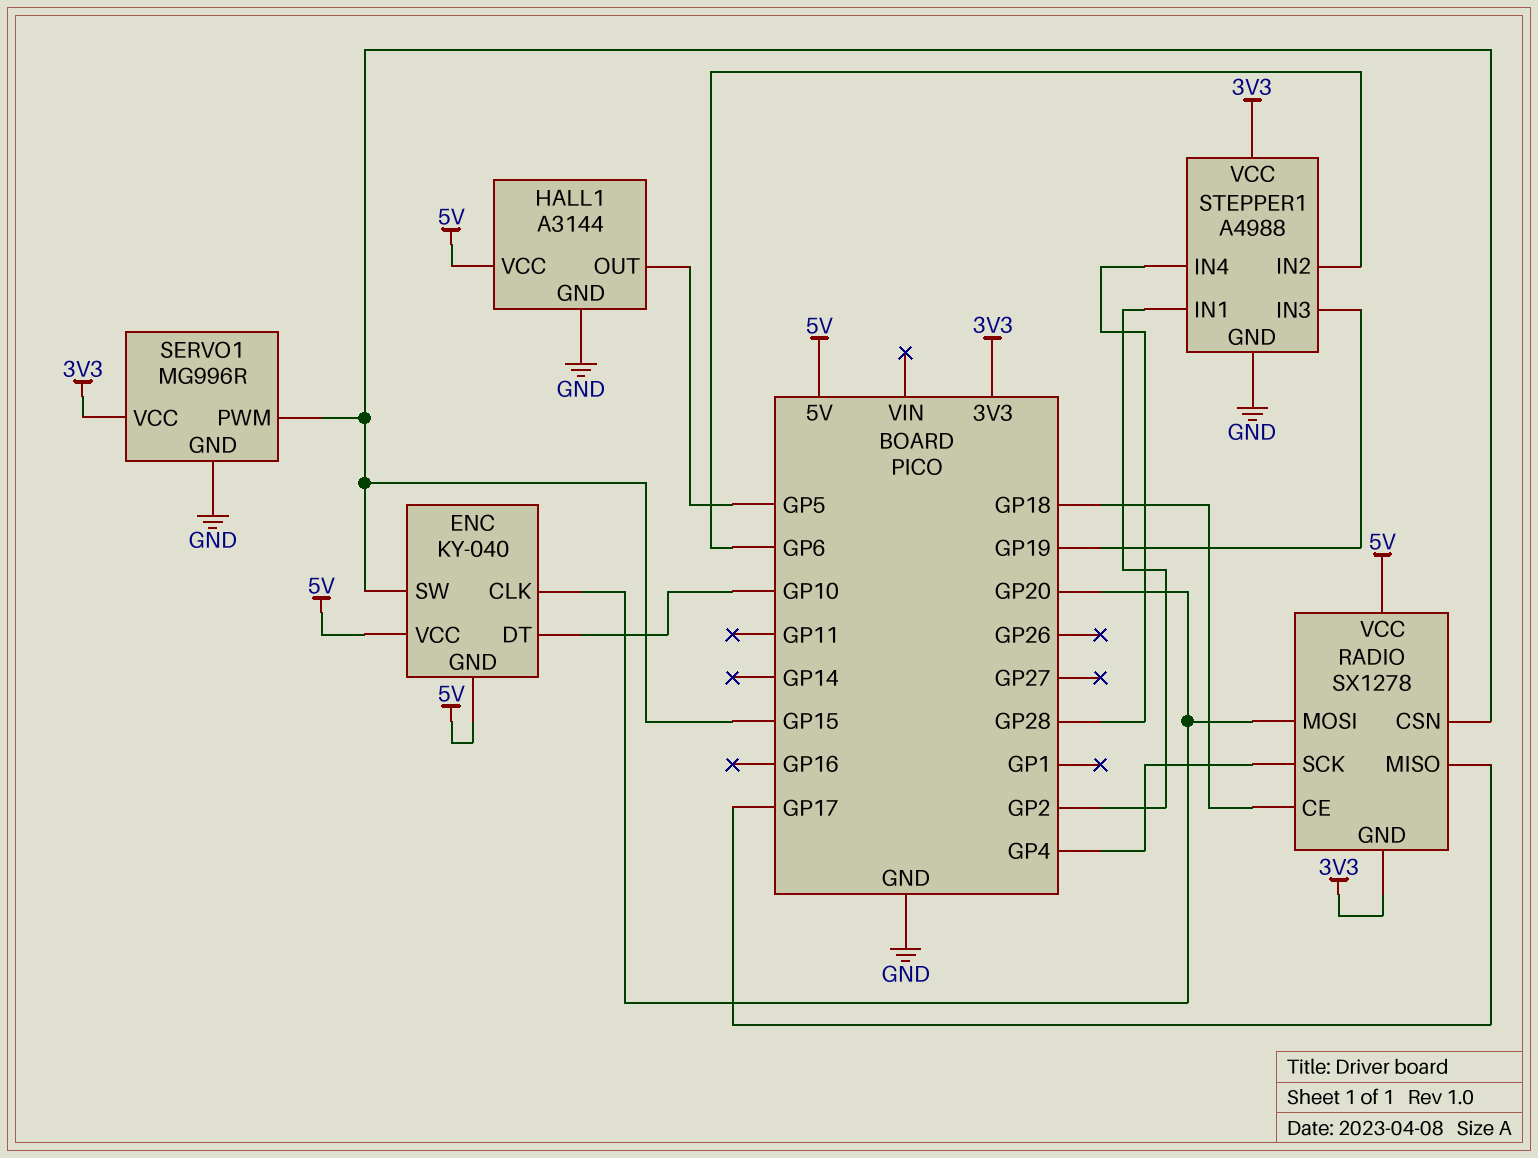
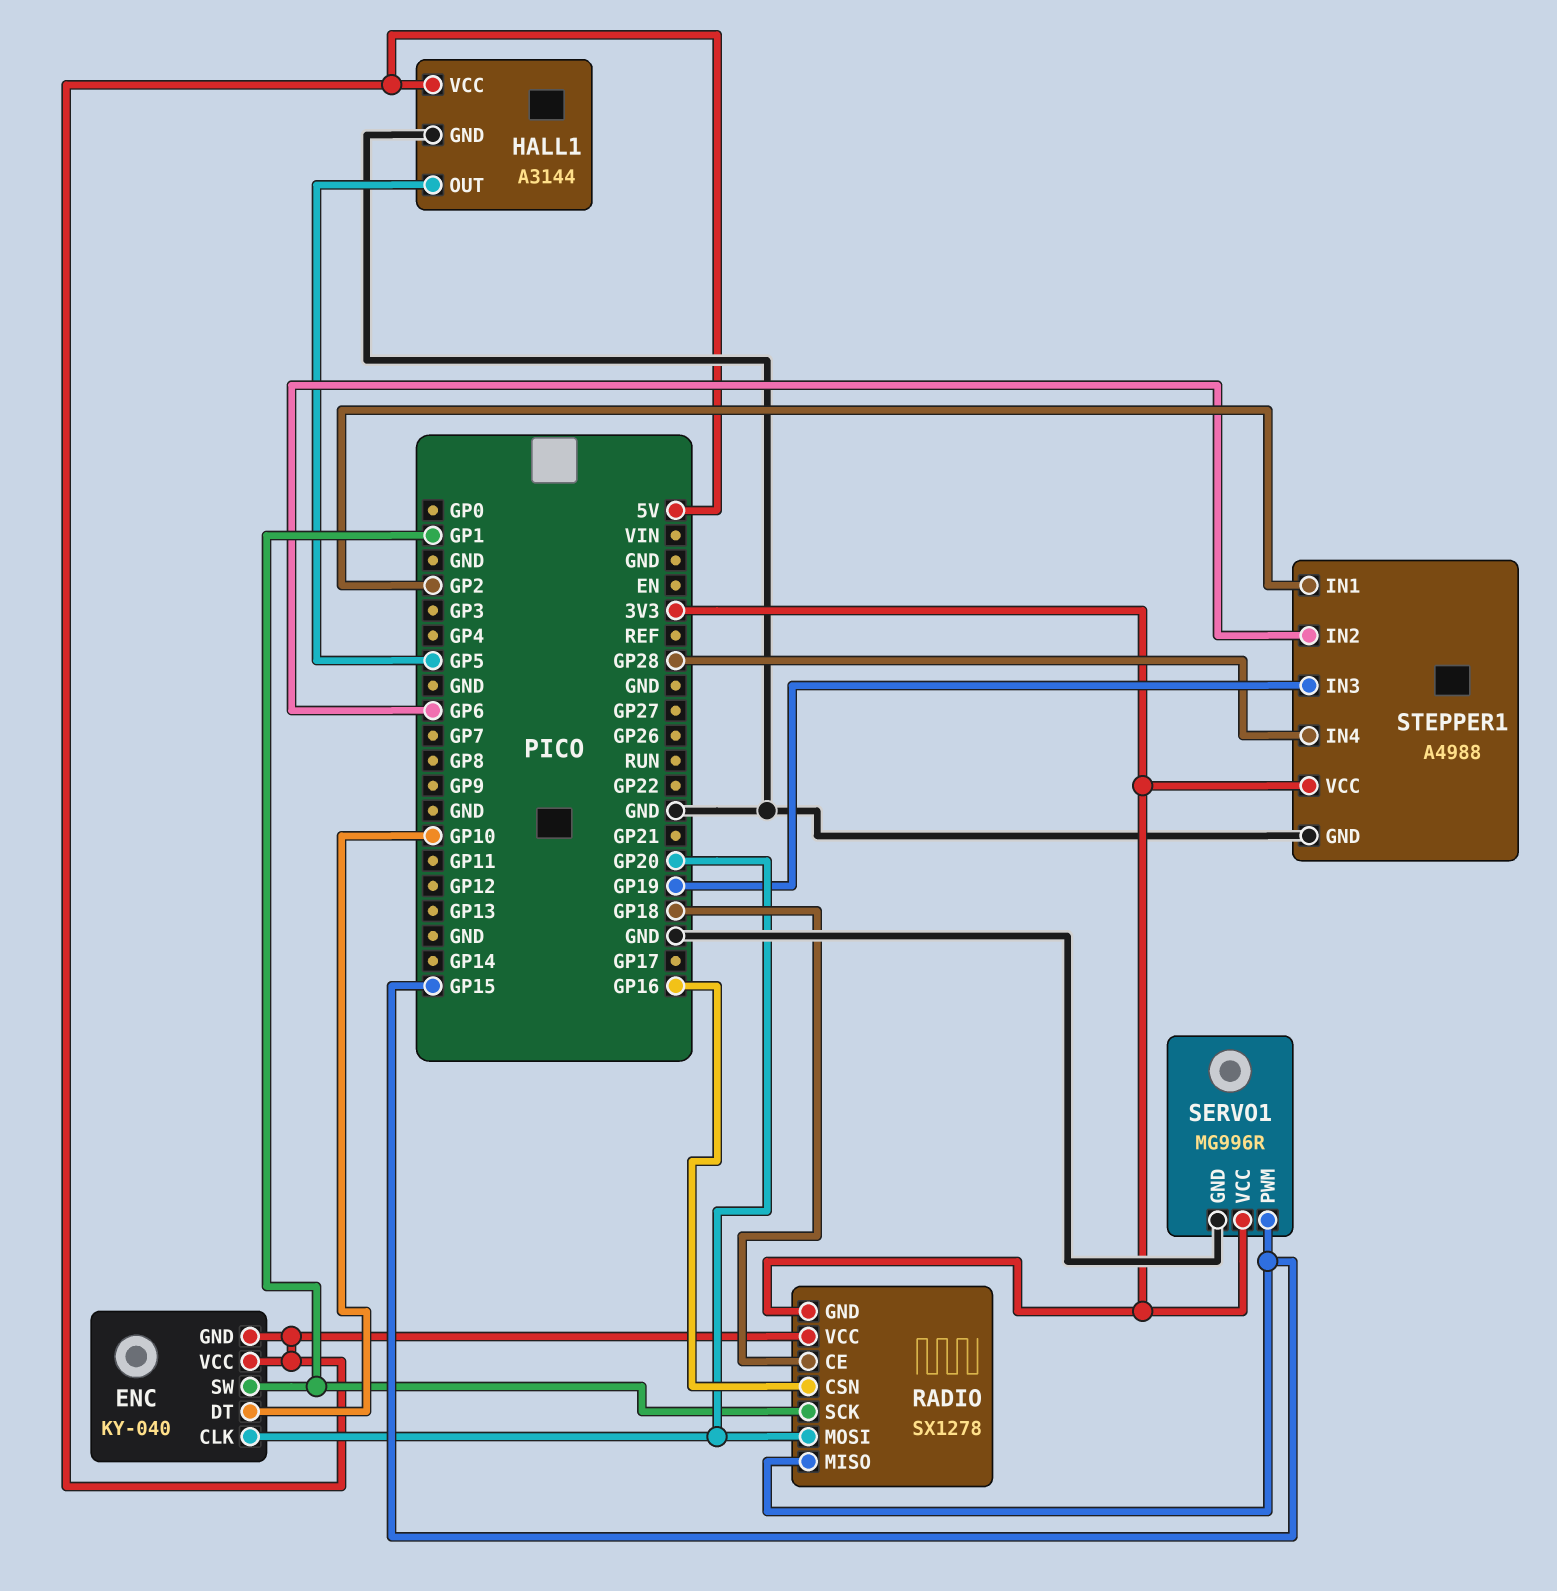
ENC pin SW: GP15 -> GP1
RADIO pin CSN: GP15 -> GP16
RADIO pin MISO: GP17 -> GP15
RADIO pin SCK: GP4 -> GP1

